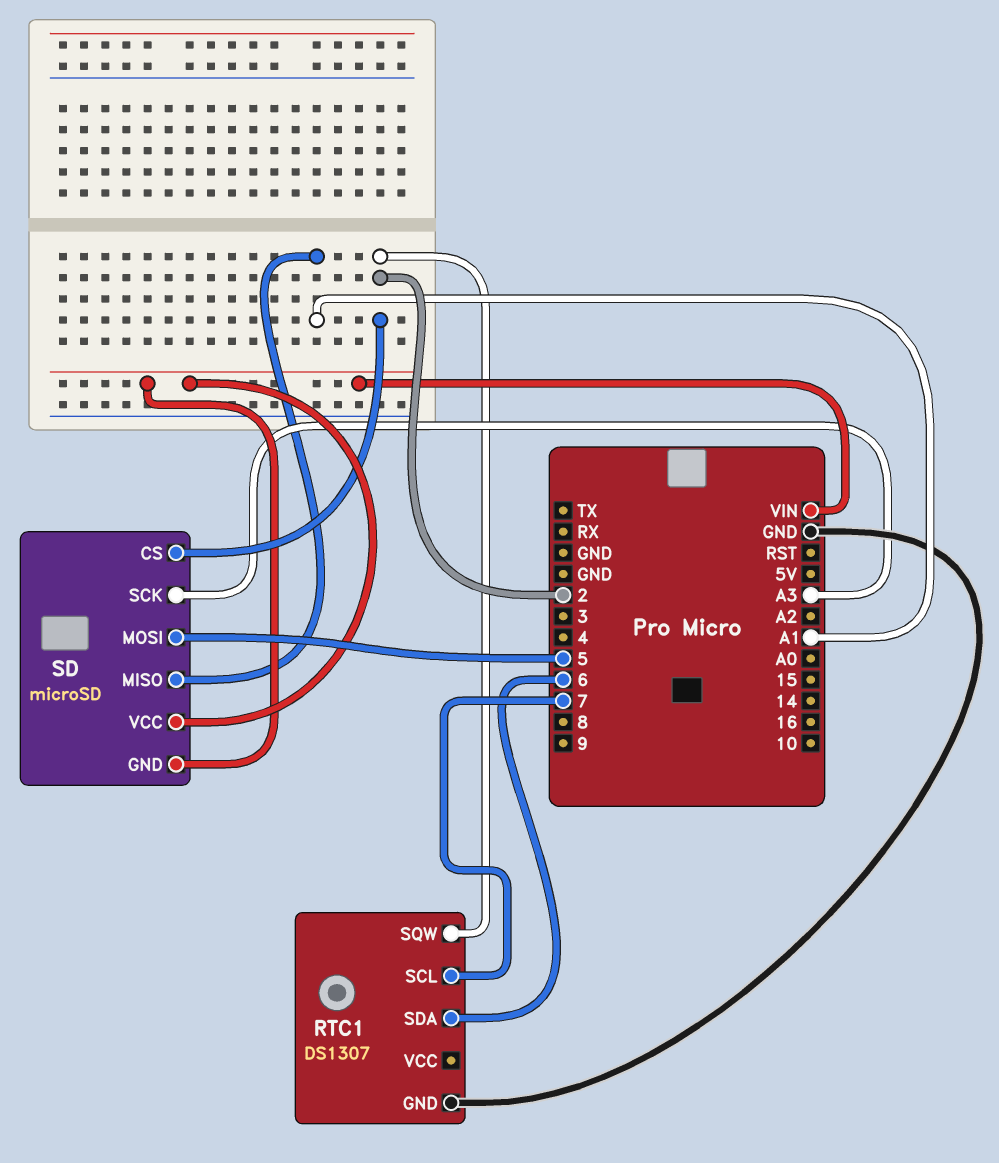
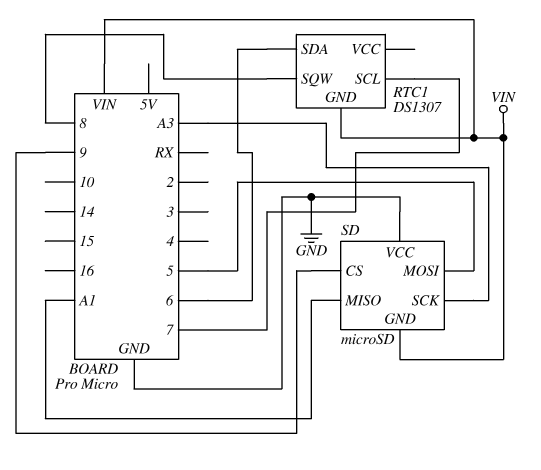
RTC1 pin GND: GND -> VIN
RTC1 pin SQW: 2 -> 8
SD pin CS: 2 -> 9
SD pin VCC: VIN -> GND

